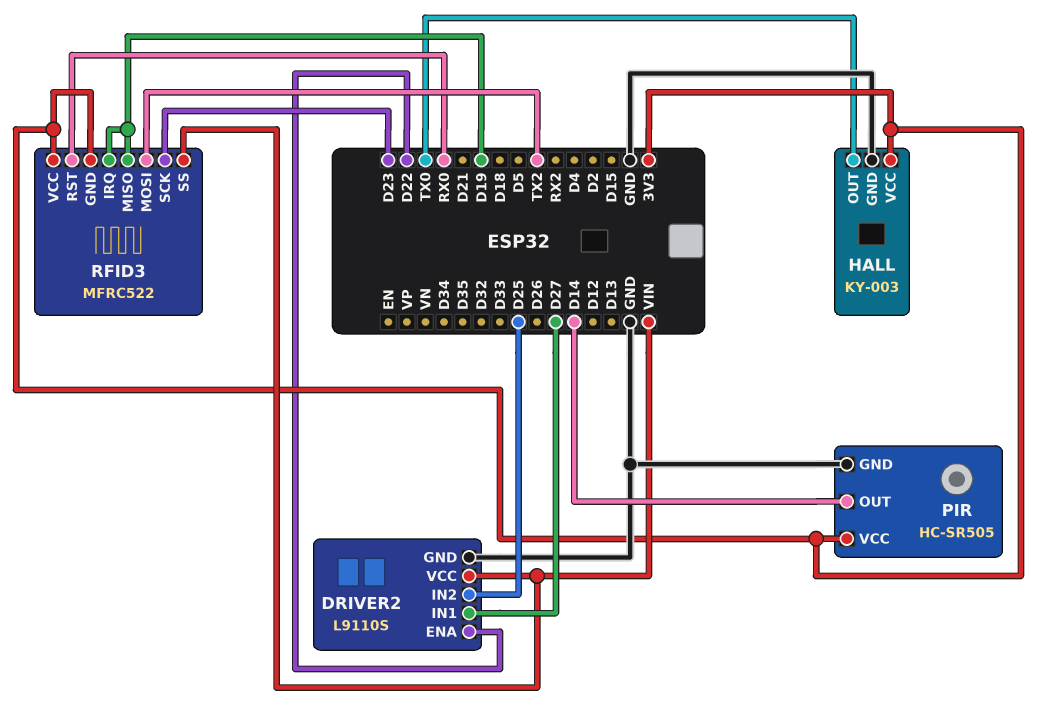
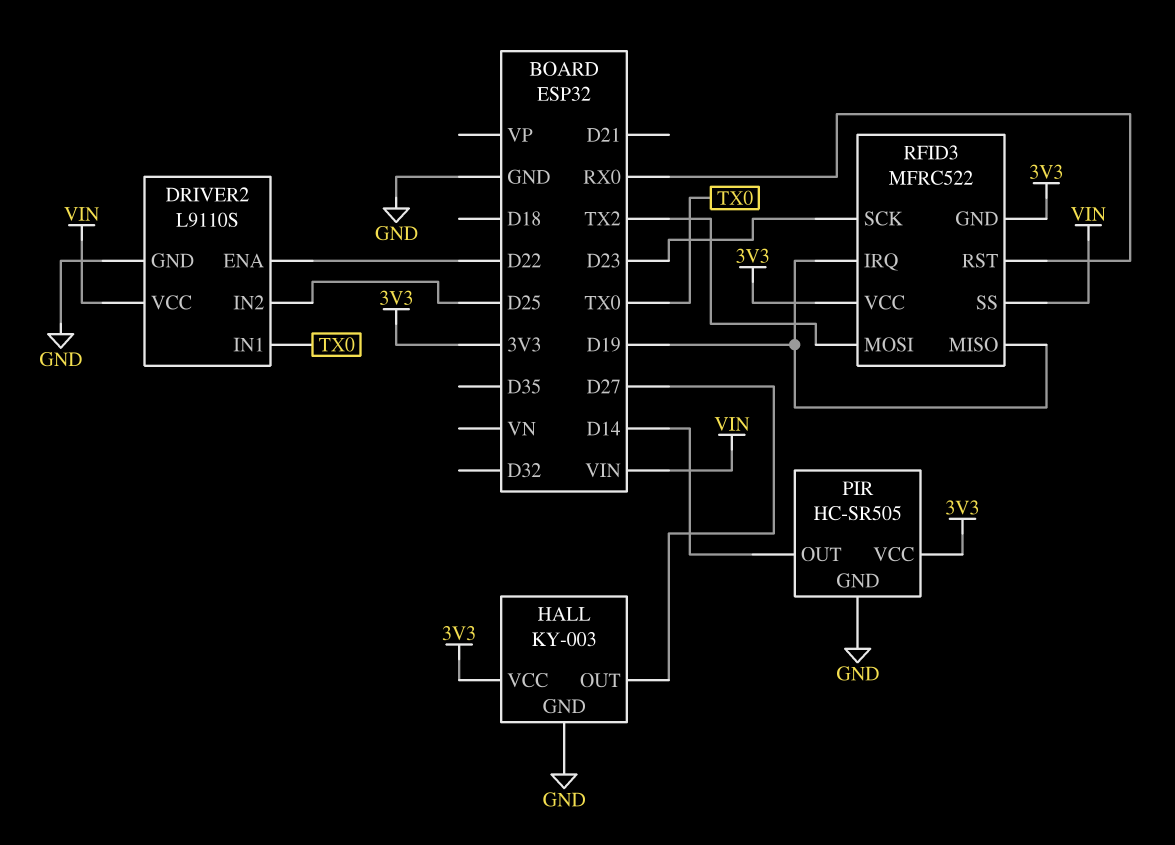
DRIVER2 pin IN1: D27 -> TX0
HALL pin OUT: TX0 -> D27

